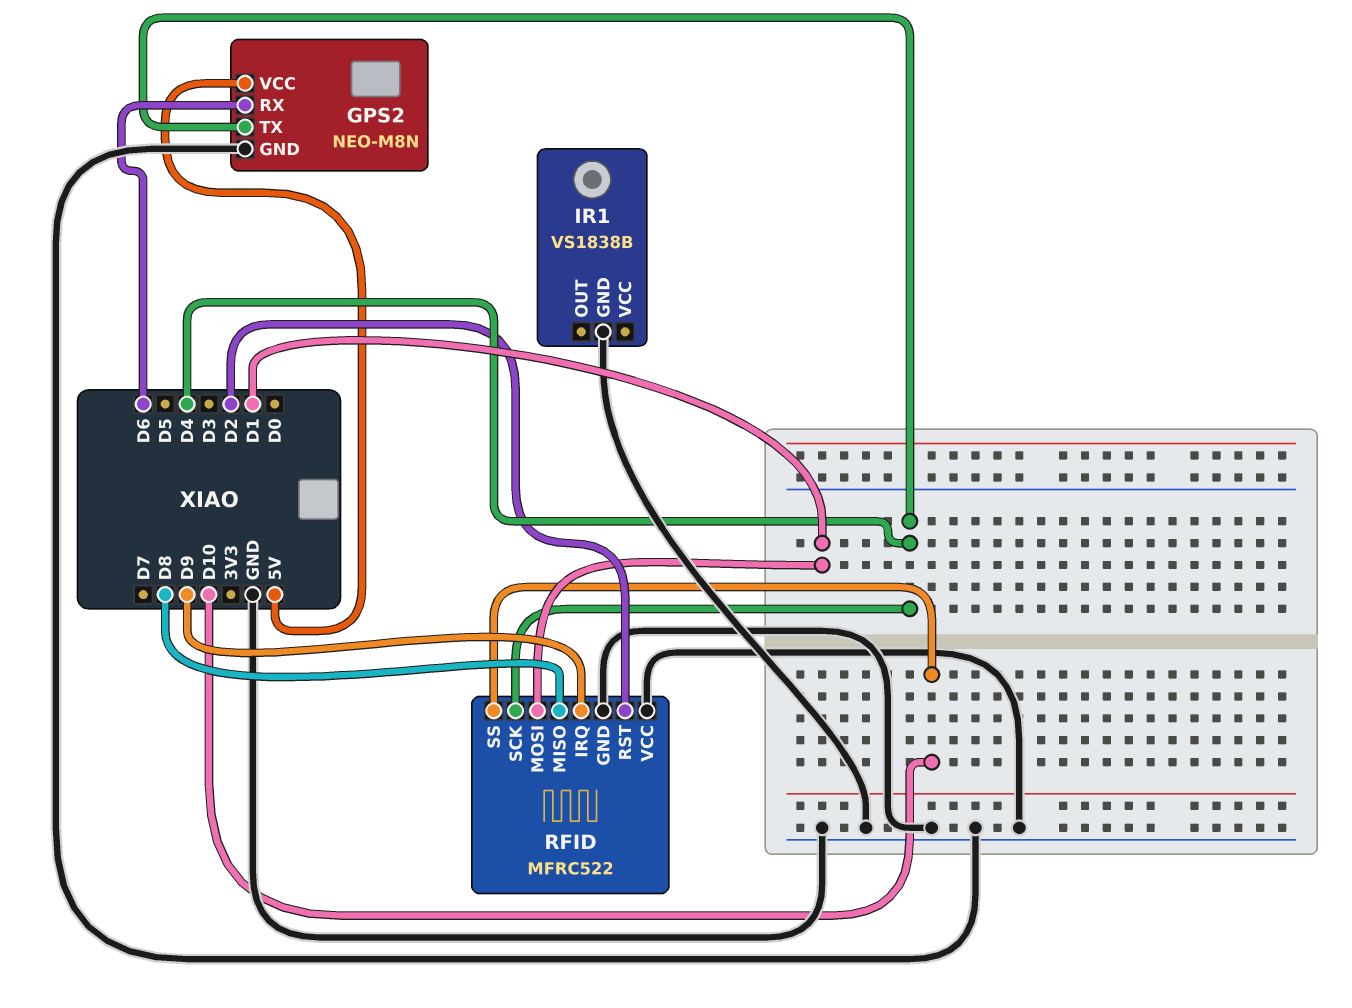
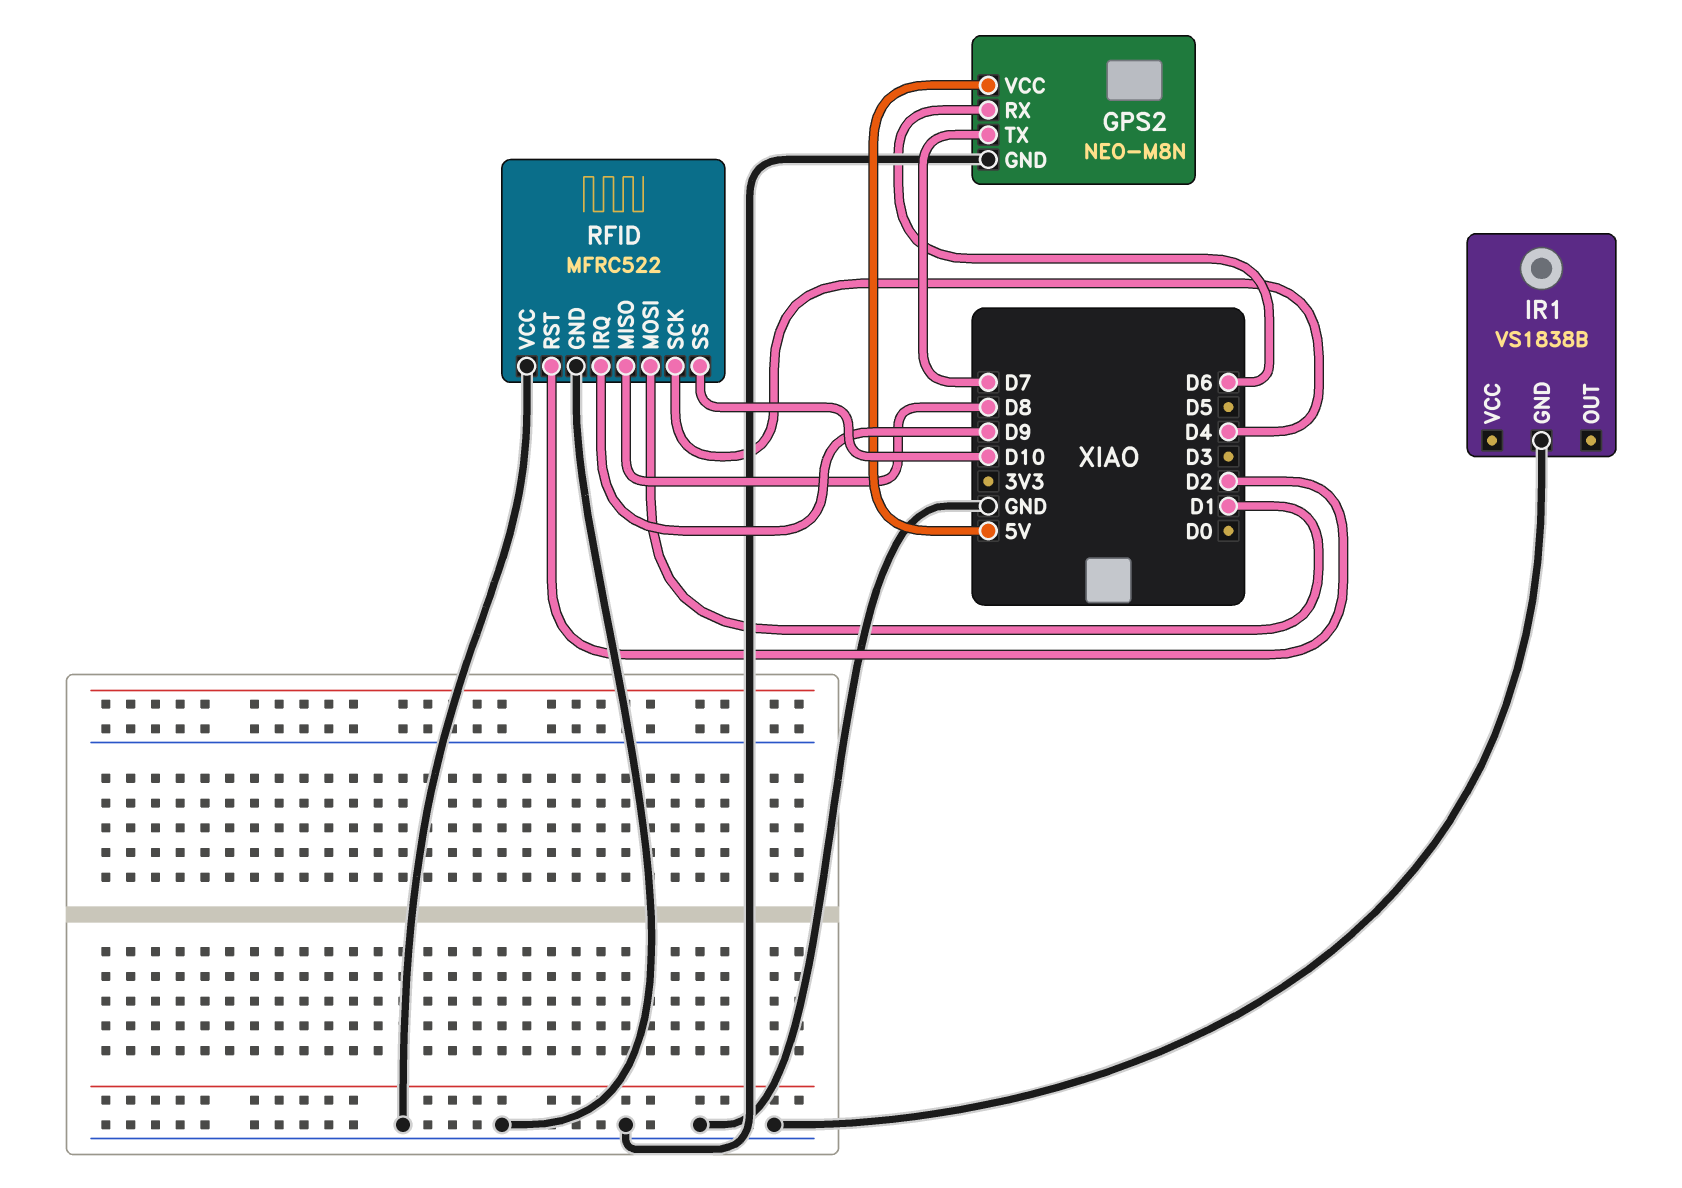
GPS2 pin TX: D4 -> D7

